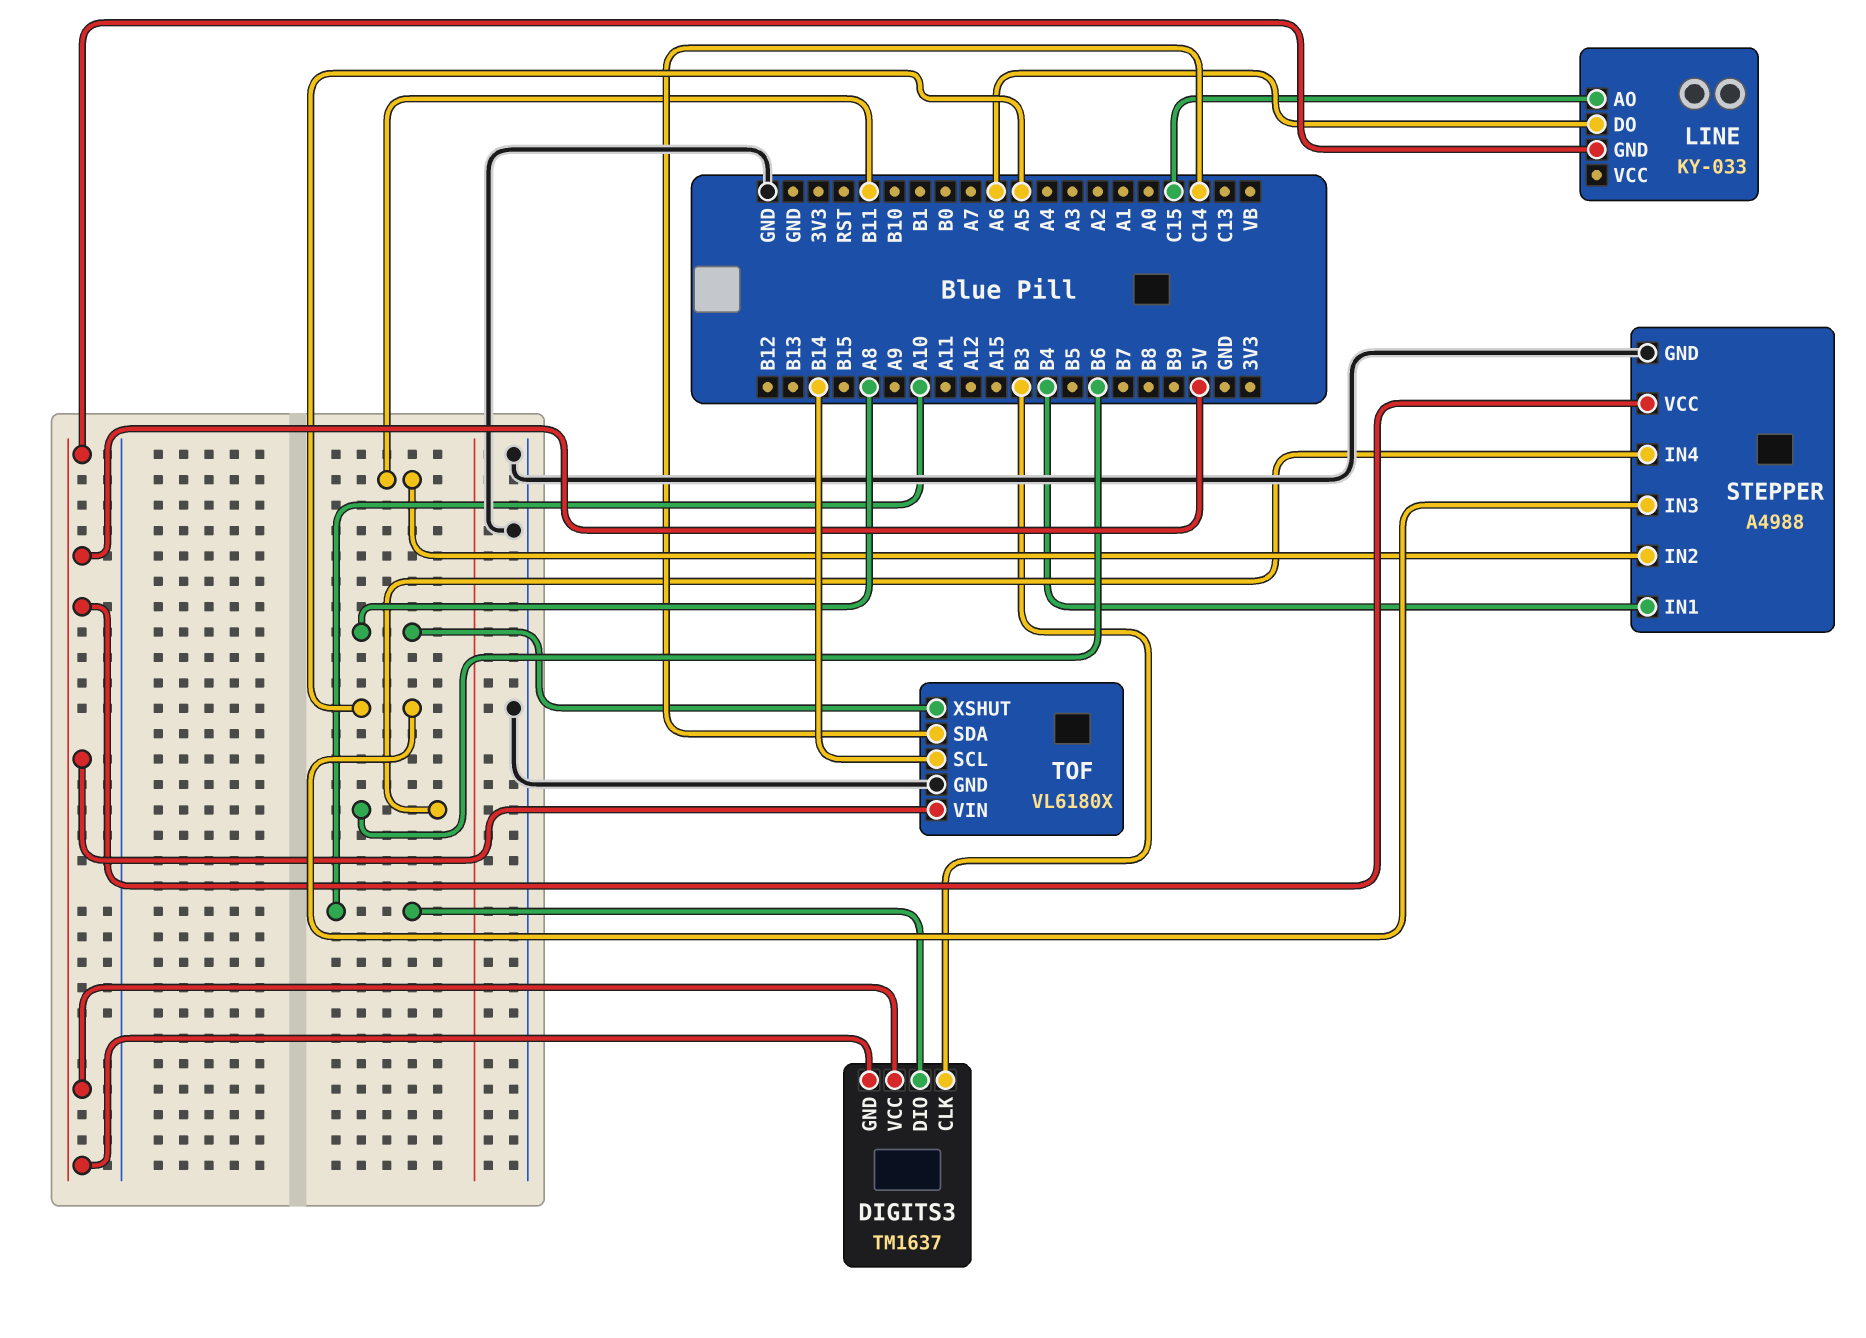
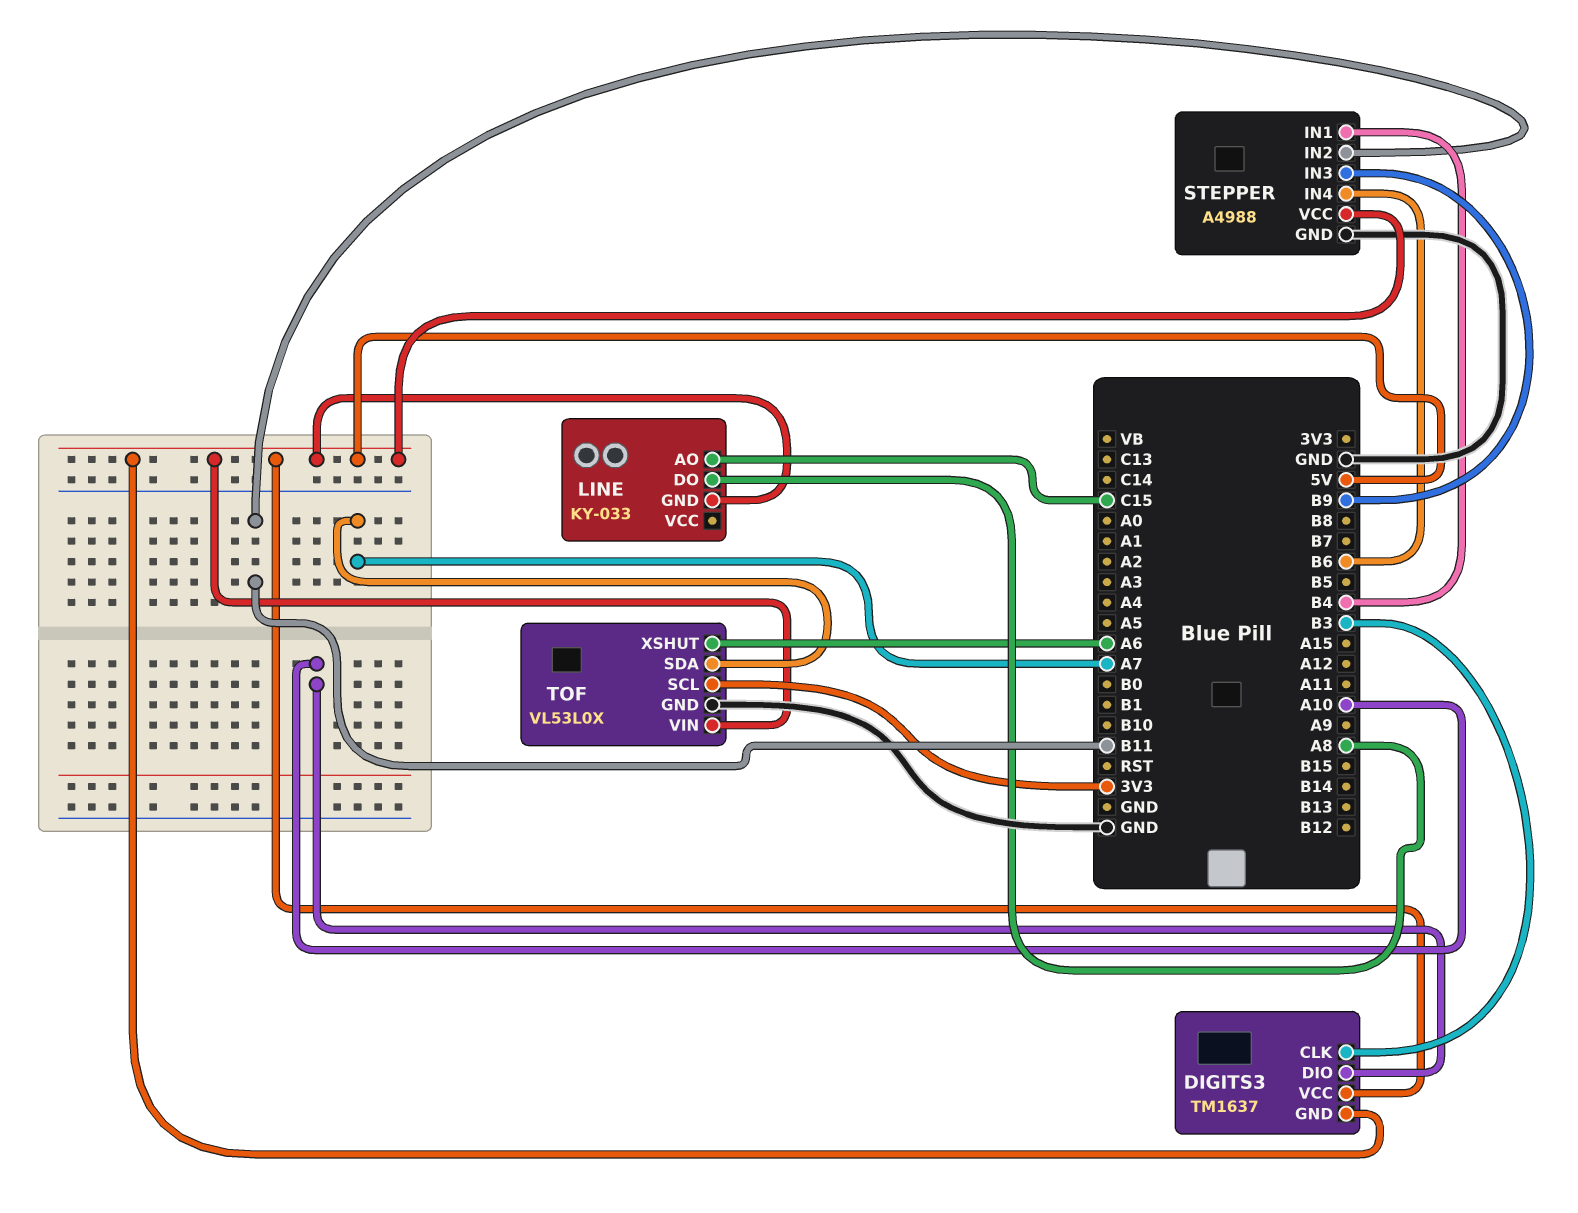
LINE pin DO: A6 -> A8
STEPPER pin IN3: A5 -> B9
TOF: VL6180X -> VL53L0X
TOF pin SCL: B14 -> 3V3
TOF pin SDA: C14 -> A7
TOF pin XSHUT: A8 -> A6

